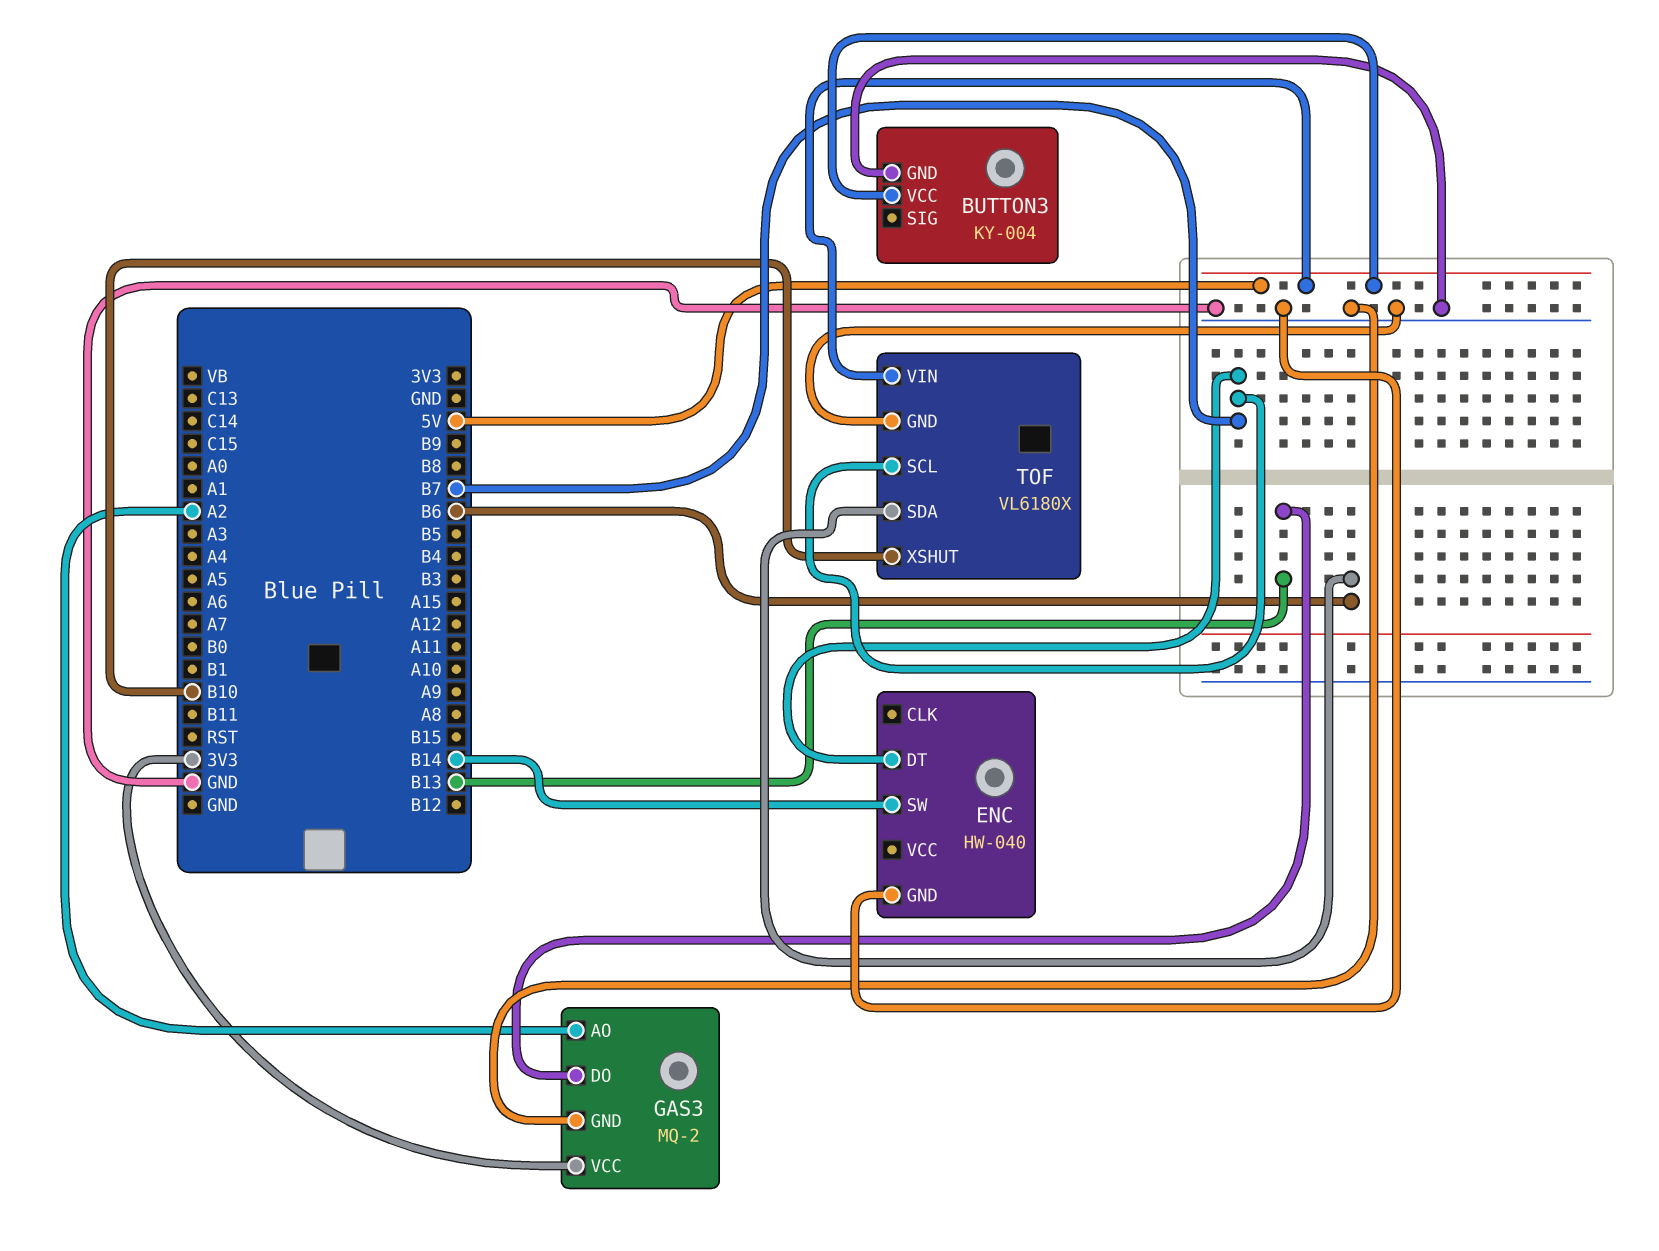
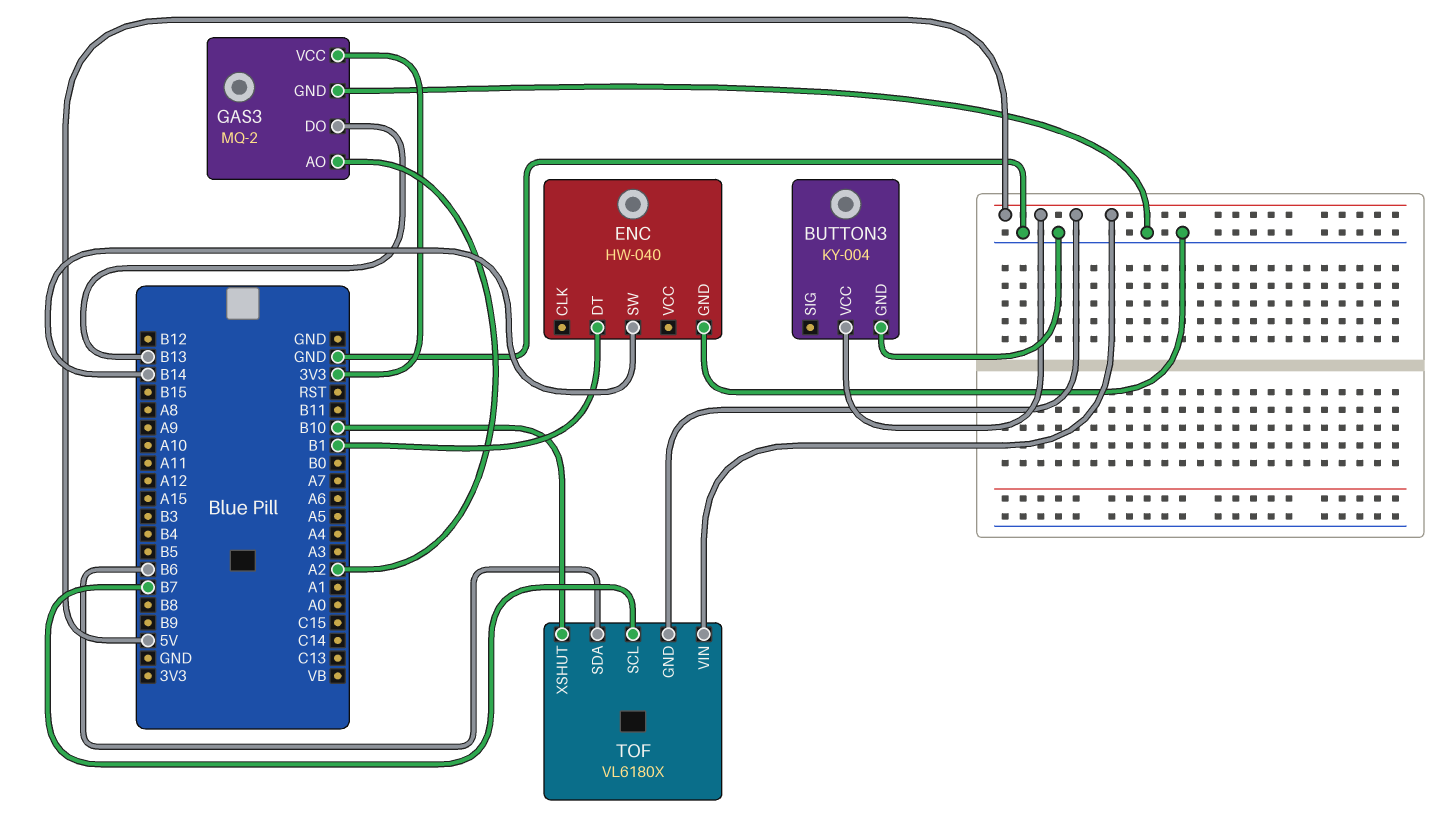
ENC pin DT: B7 -> B1
TOF pin GND: GND -> 5V

